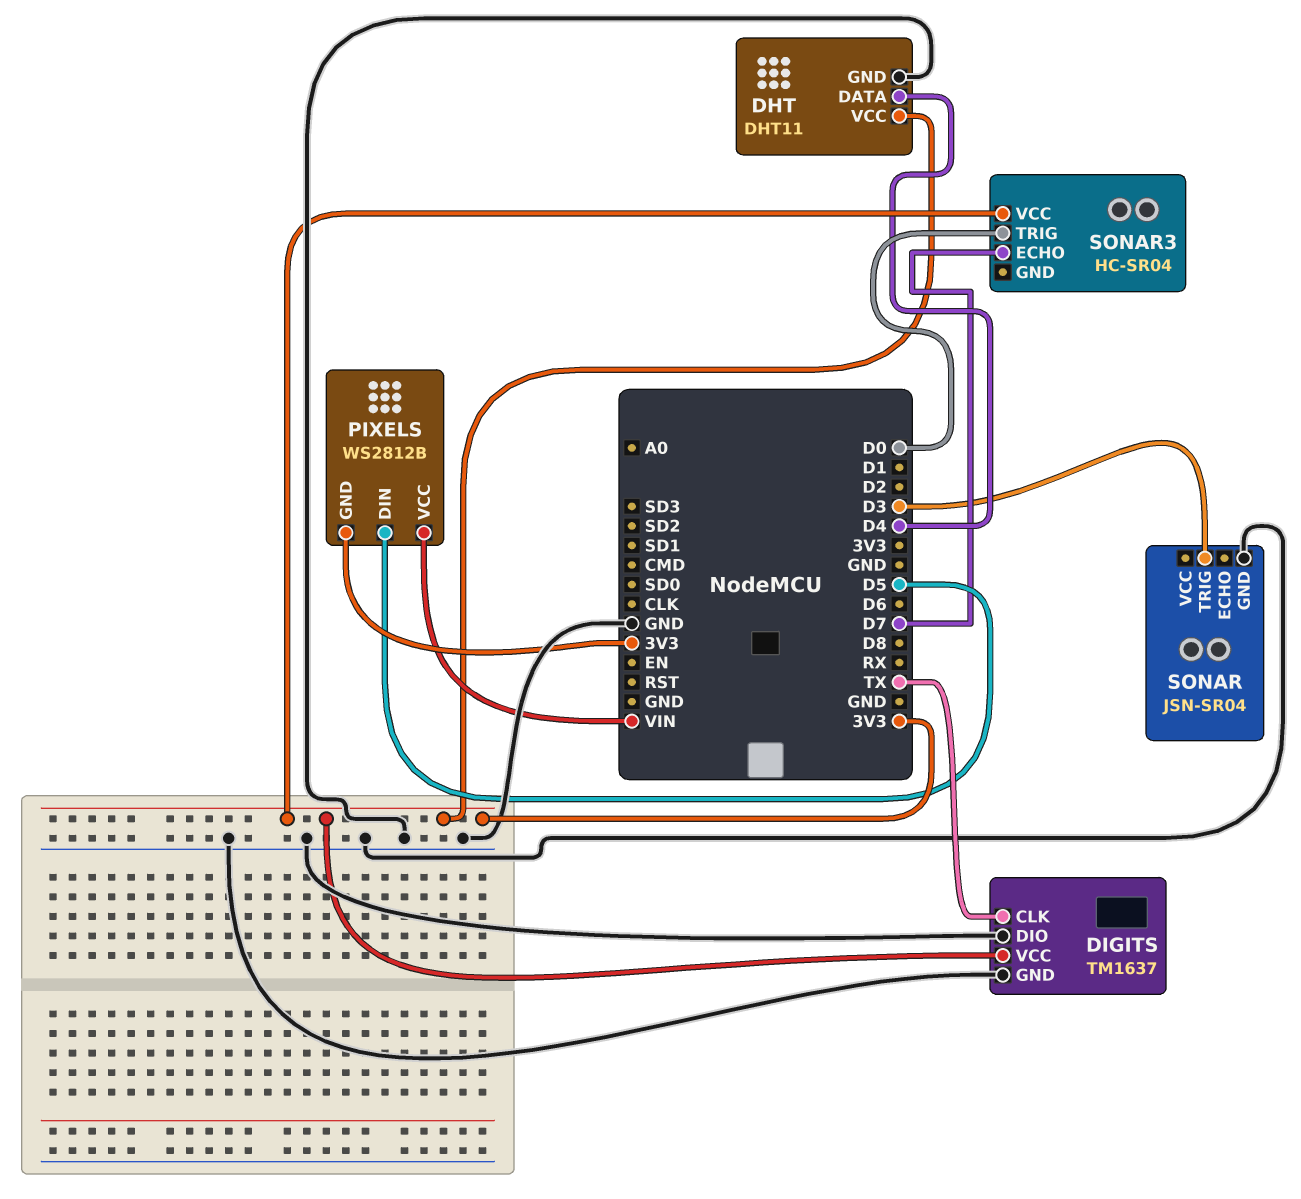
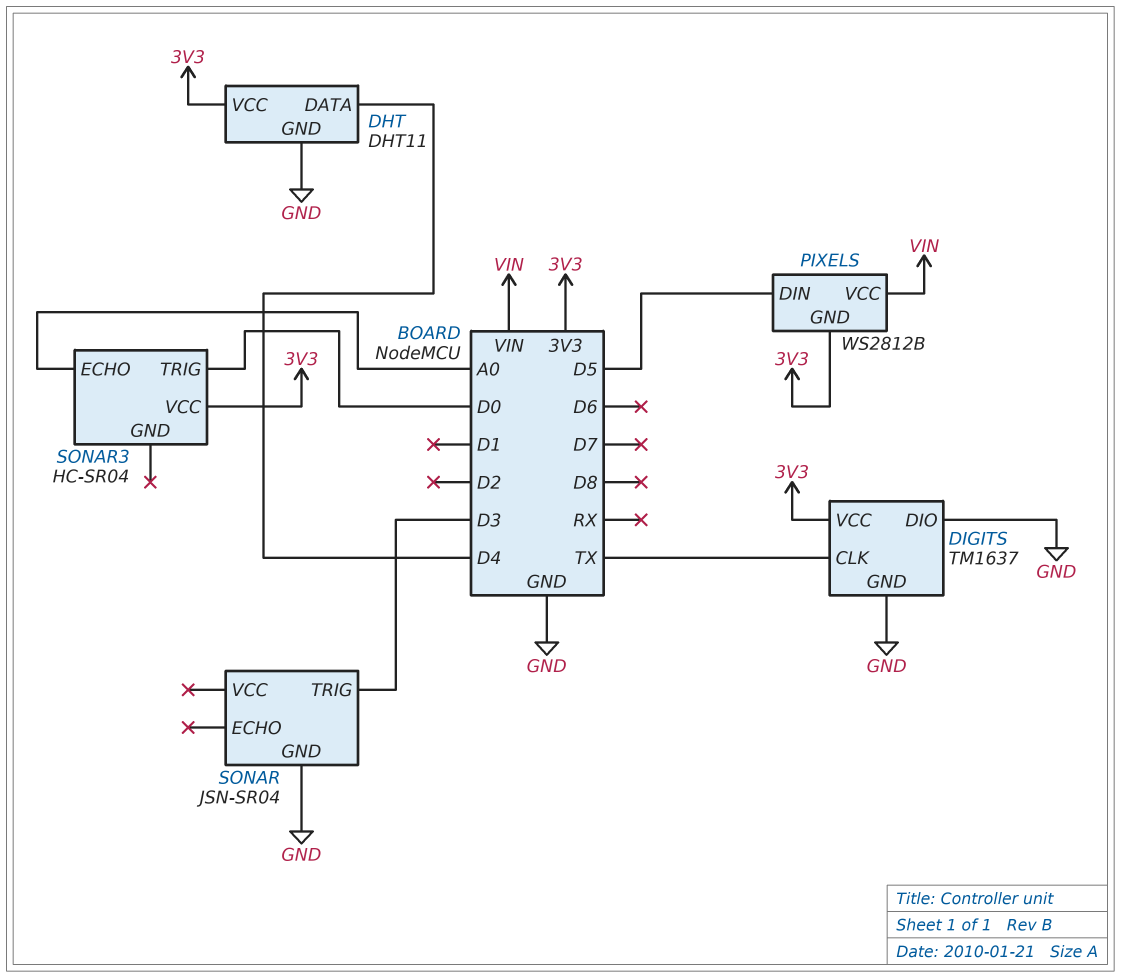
SONAR3 pin ECHO: D7 -> A0

